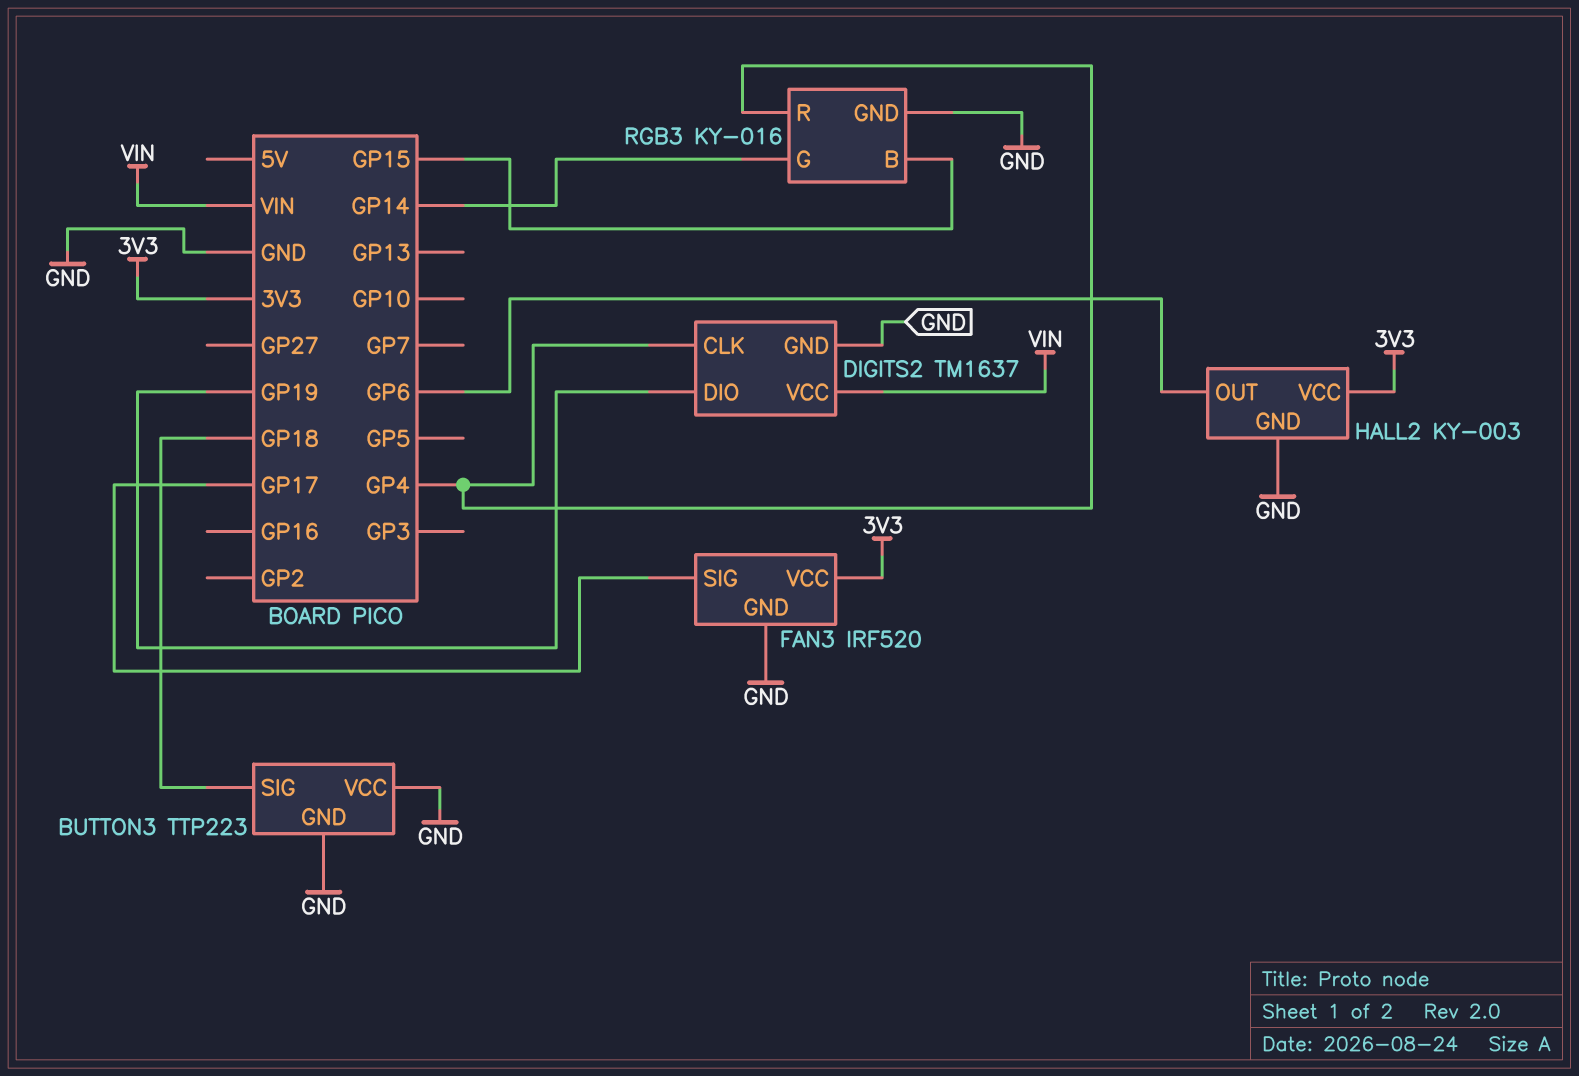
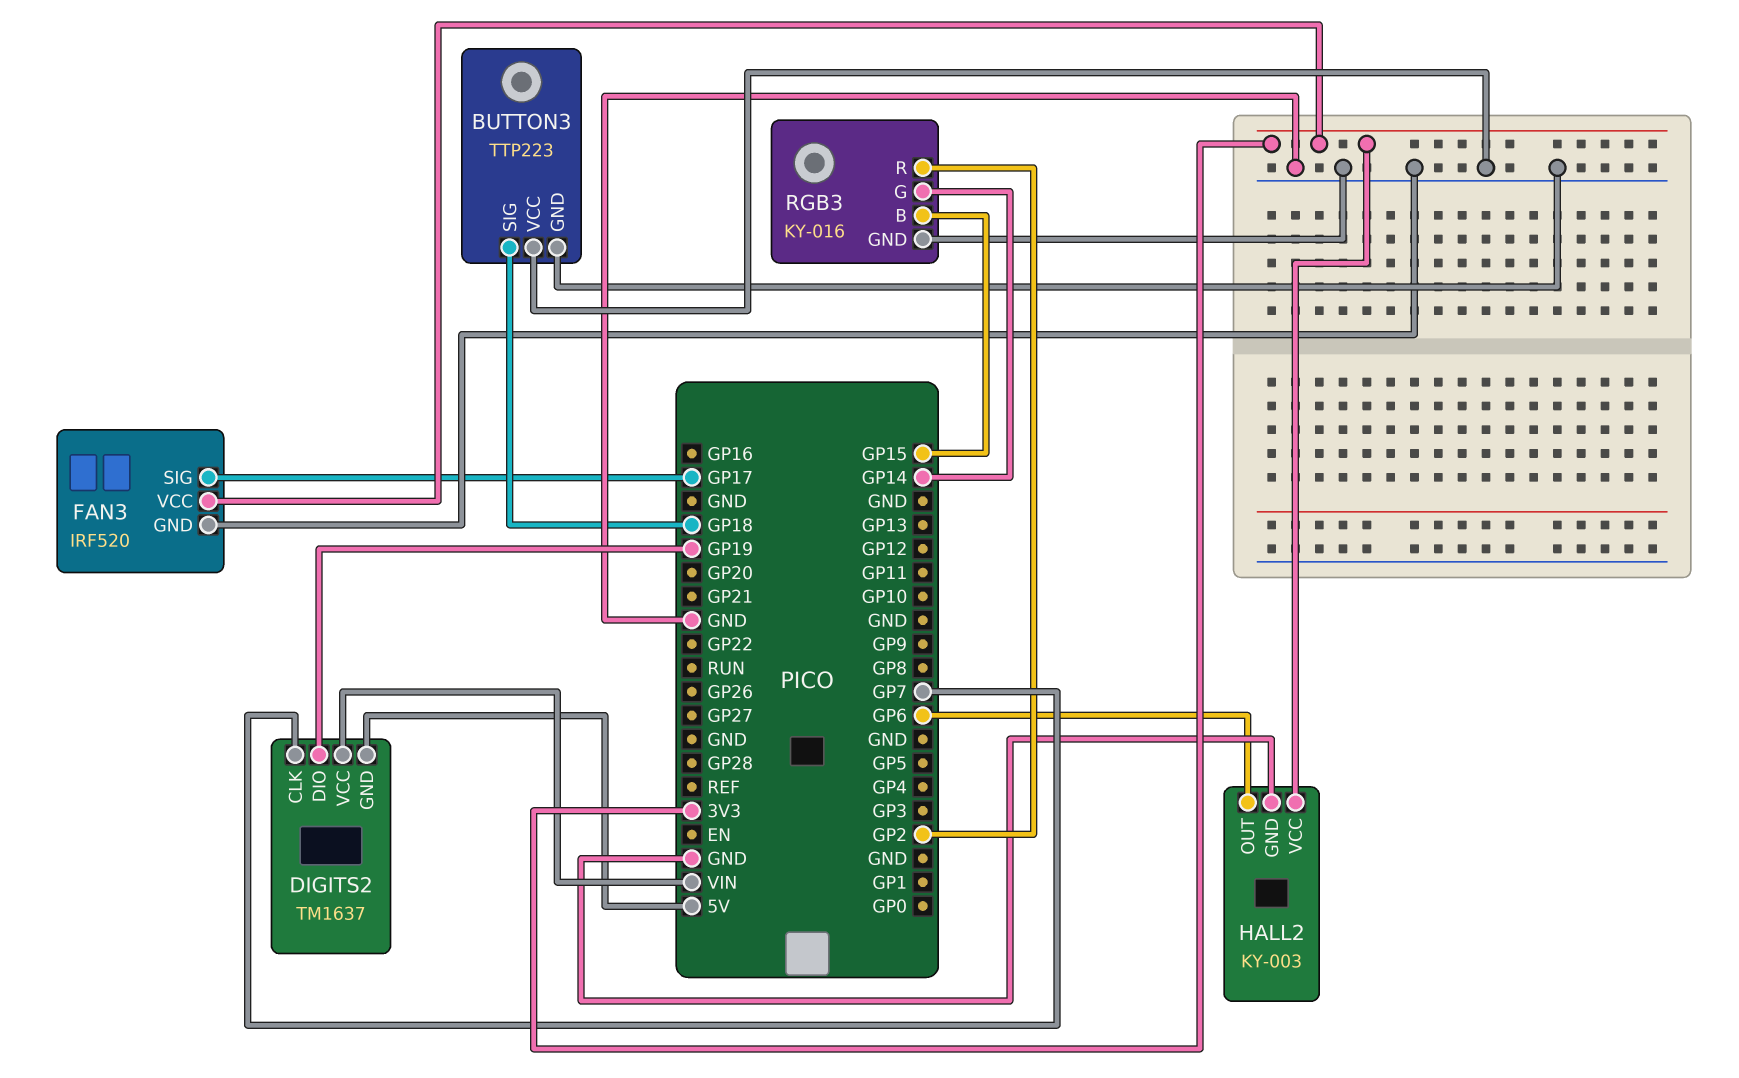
DIGITS2 pin CLK: GP4 -> GP7
DIGITS2 pin GND: GND -> 5V
RGB3 pin R: GP4 -> GP2

